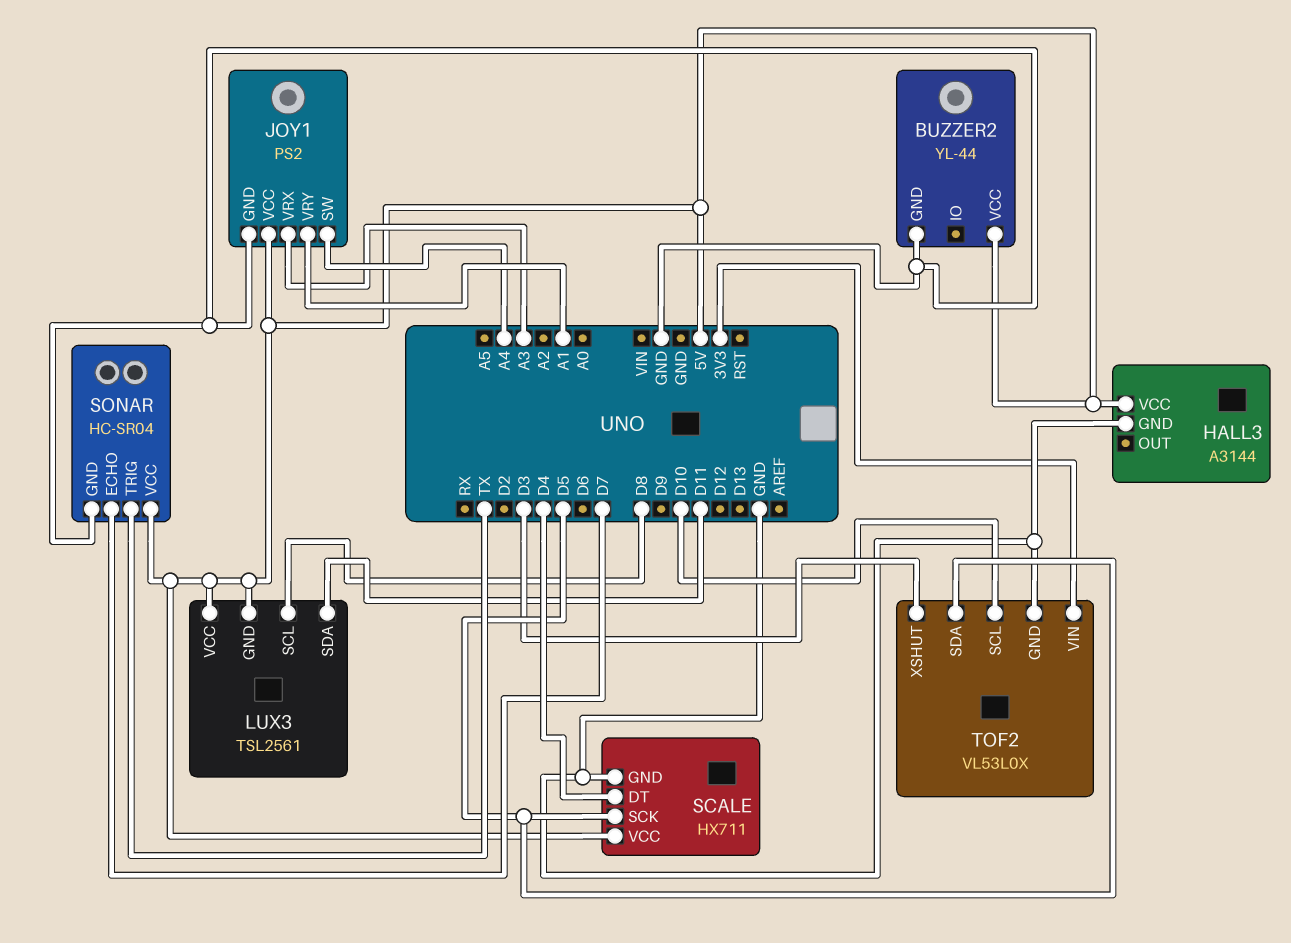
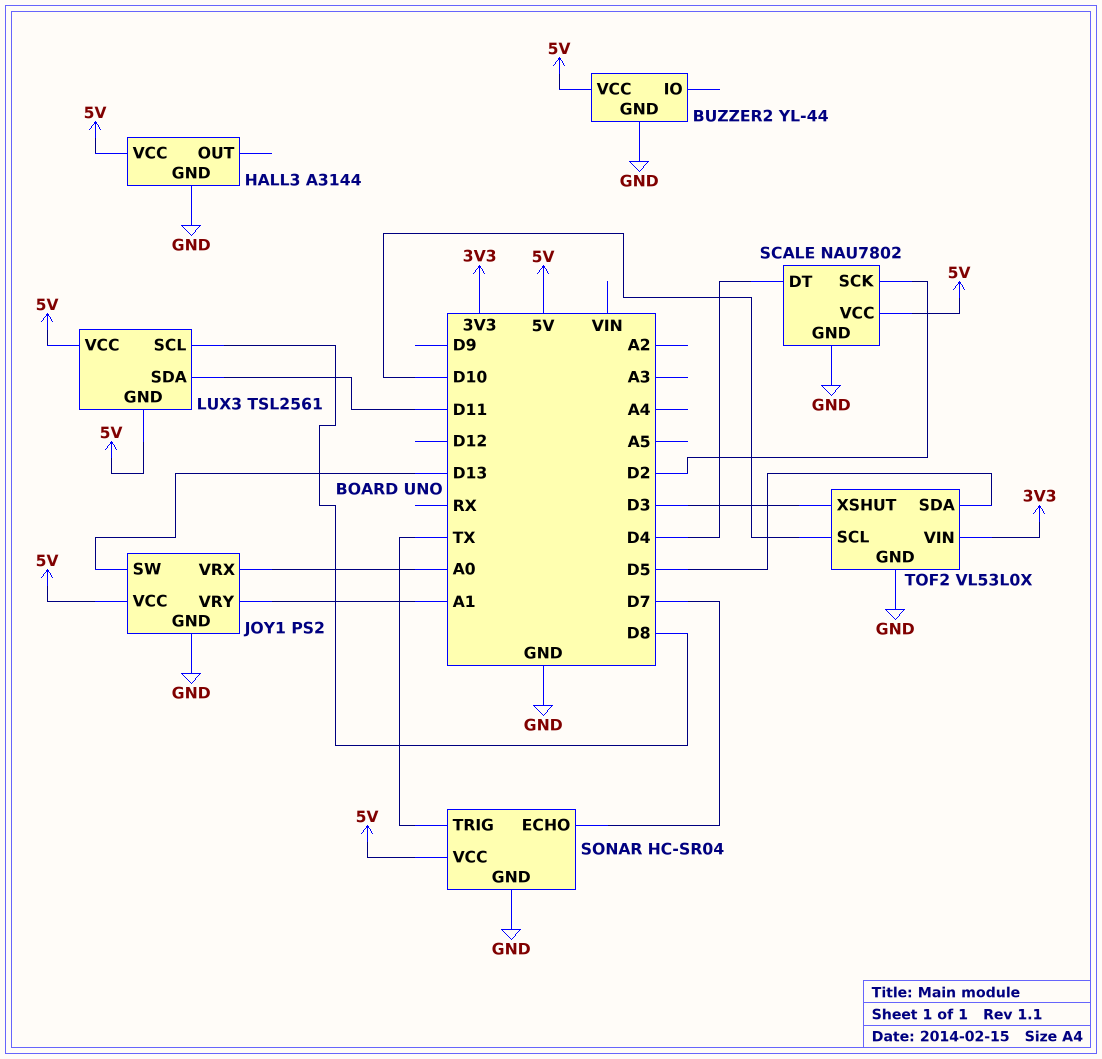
JOY1 pin SW: A4 -> D13
JOY1 pin VRX: A3 -> A0
SCALE: HX711 -> NAU7802
SCALE pin SCK: D5 -> D2

